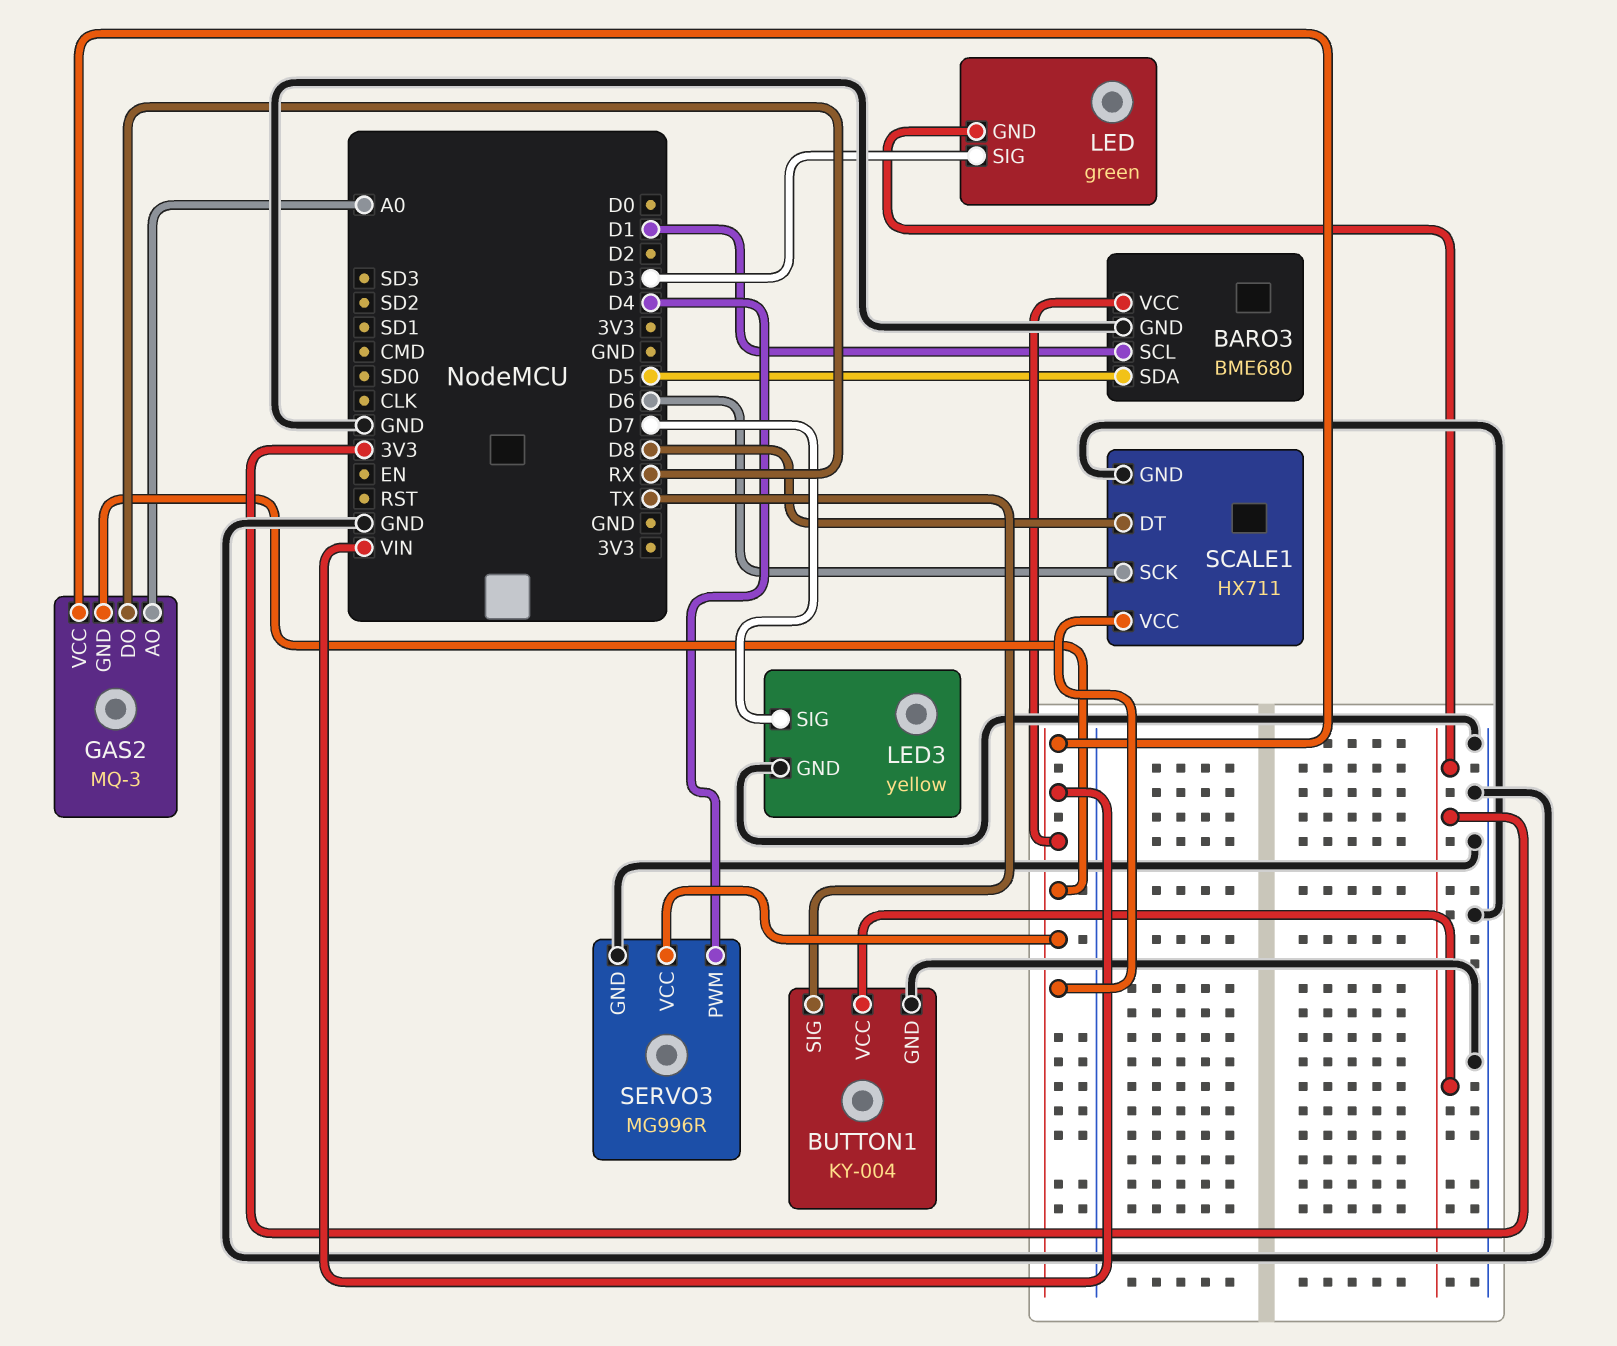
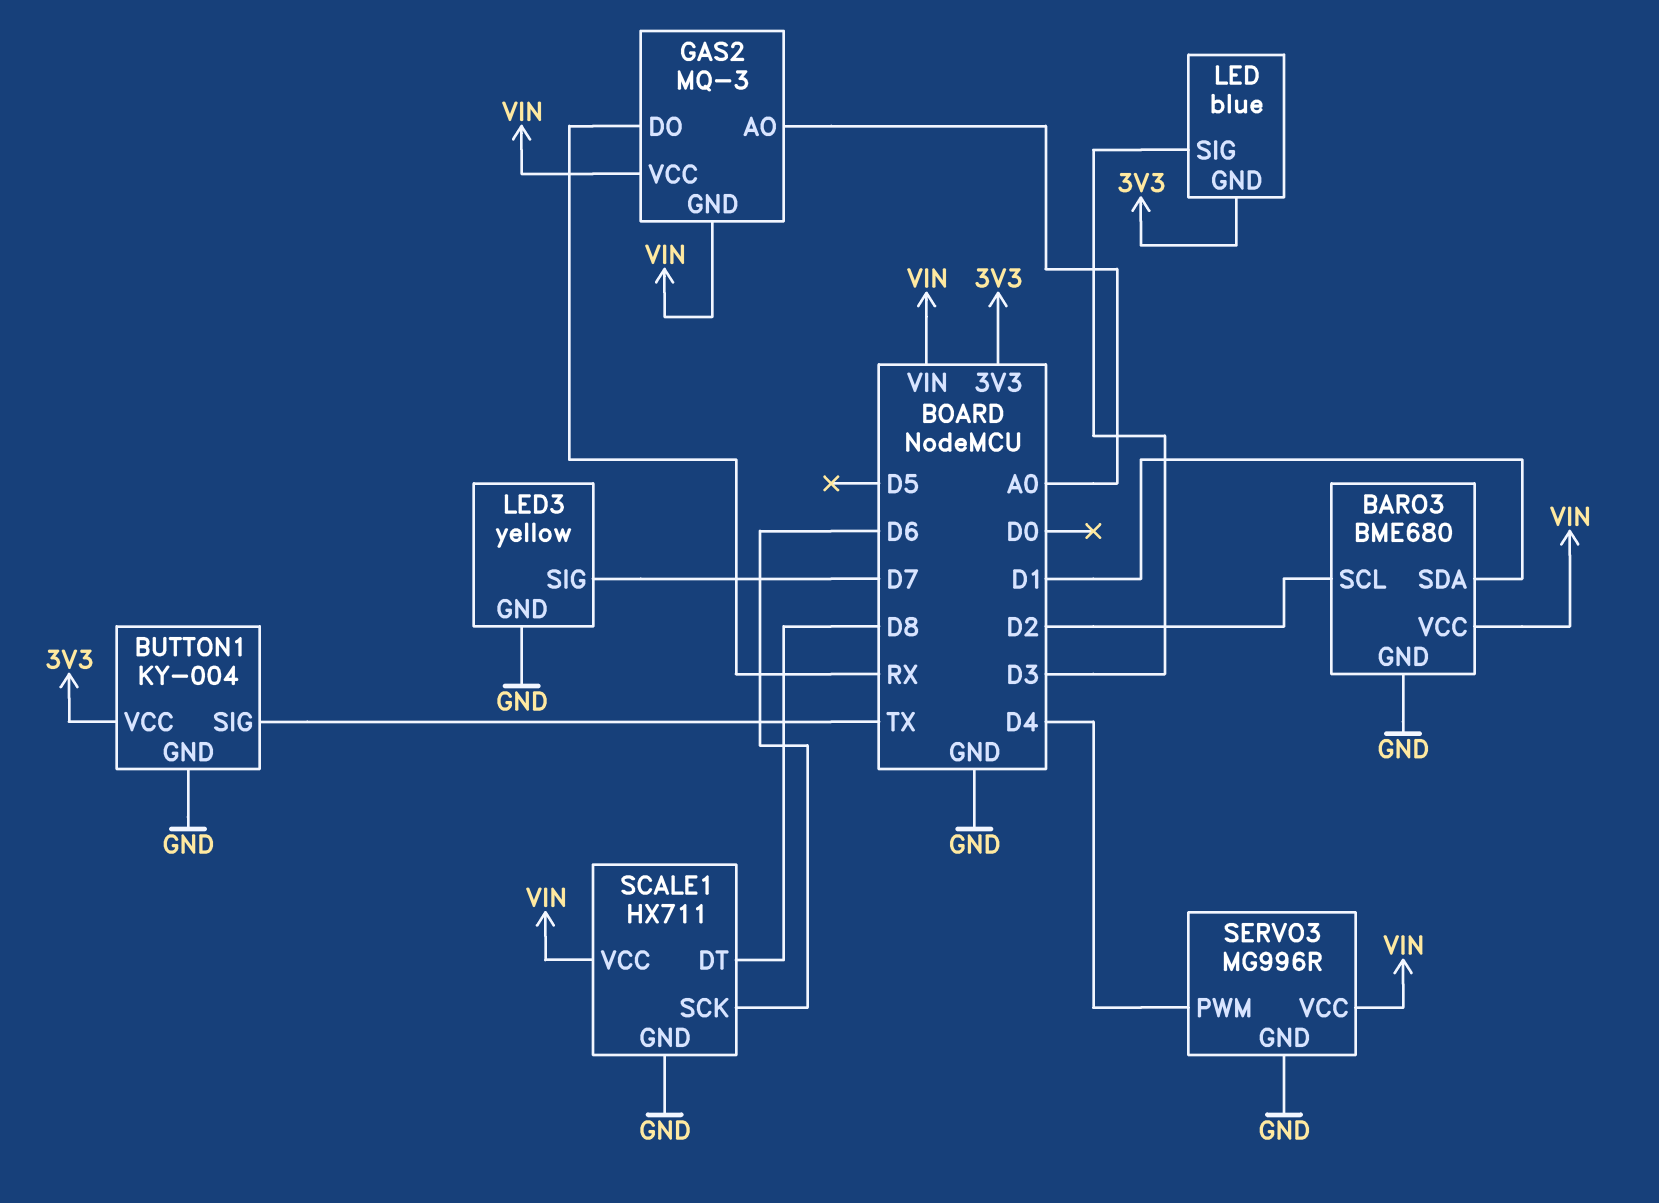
BARO3 pin SCL: D1 -> D2
BARO3 pin SDA: D5 -> D1
LED: green -> blue

